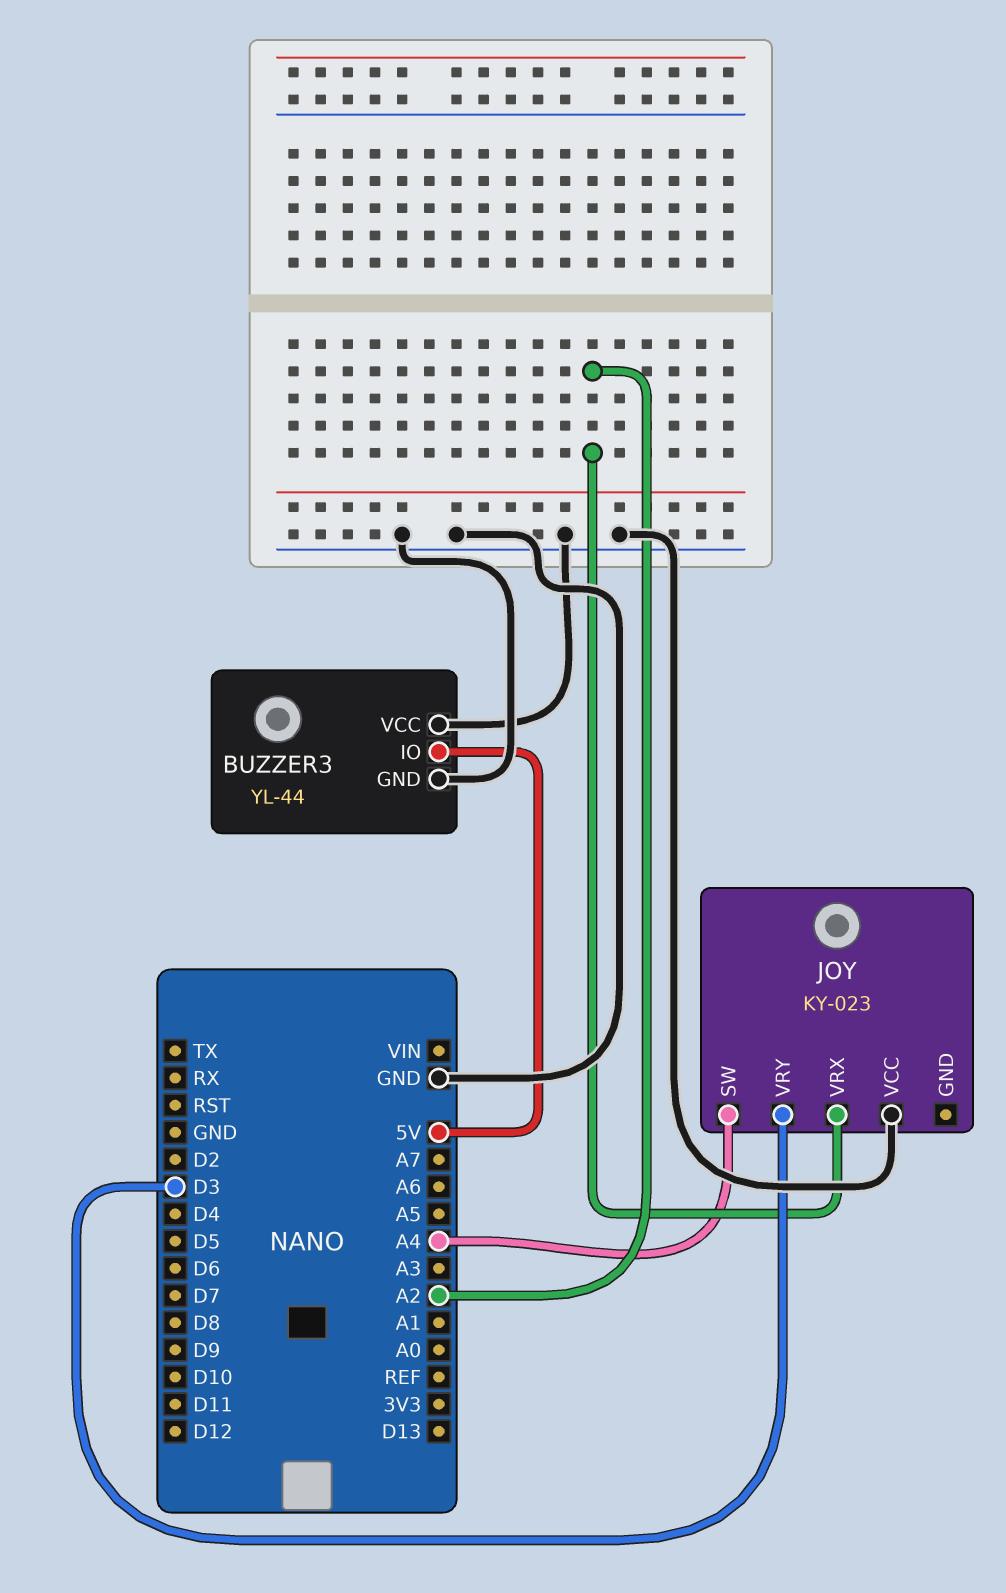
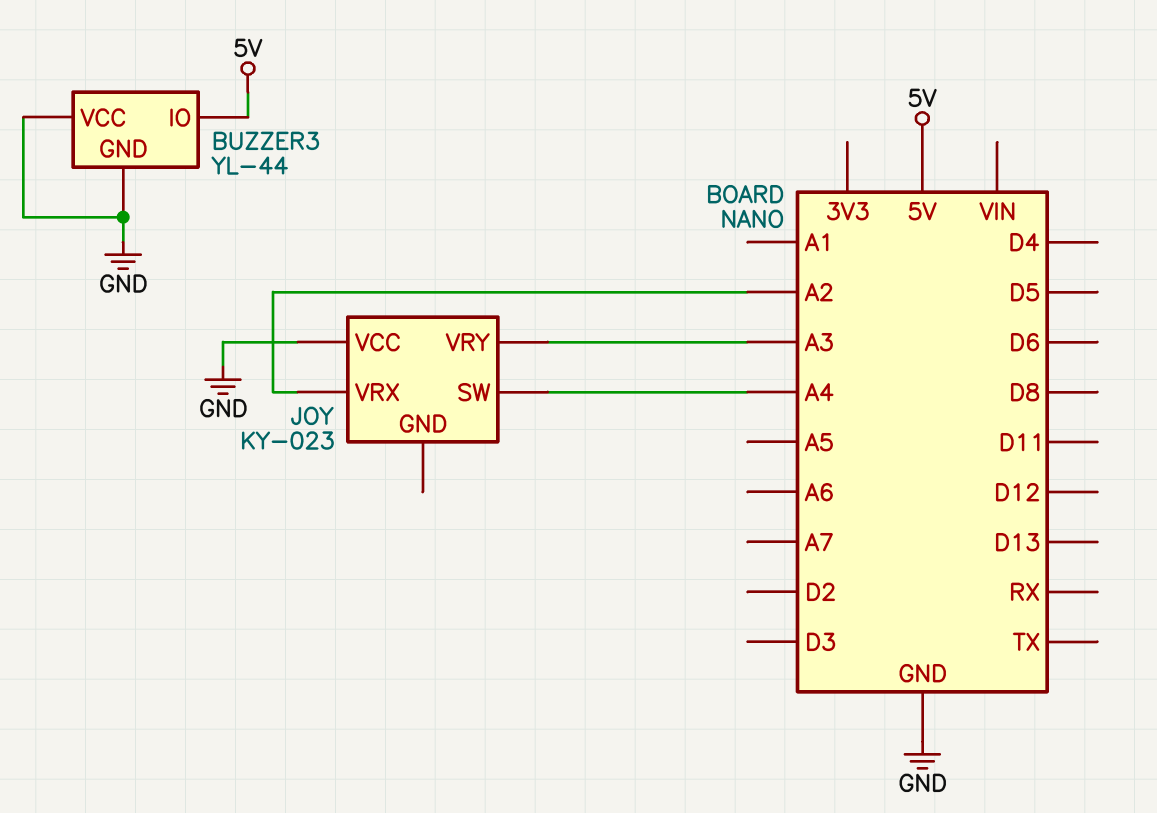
JOY pin VRY: D3 -> A3

